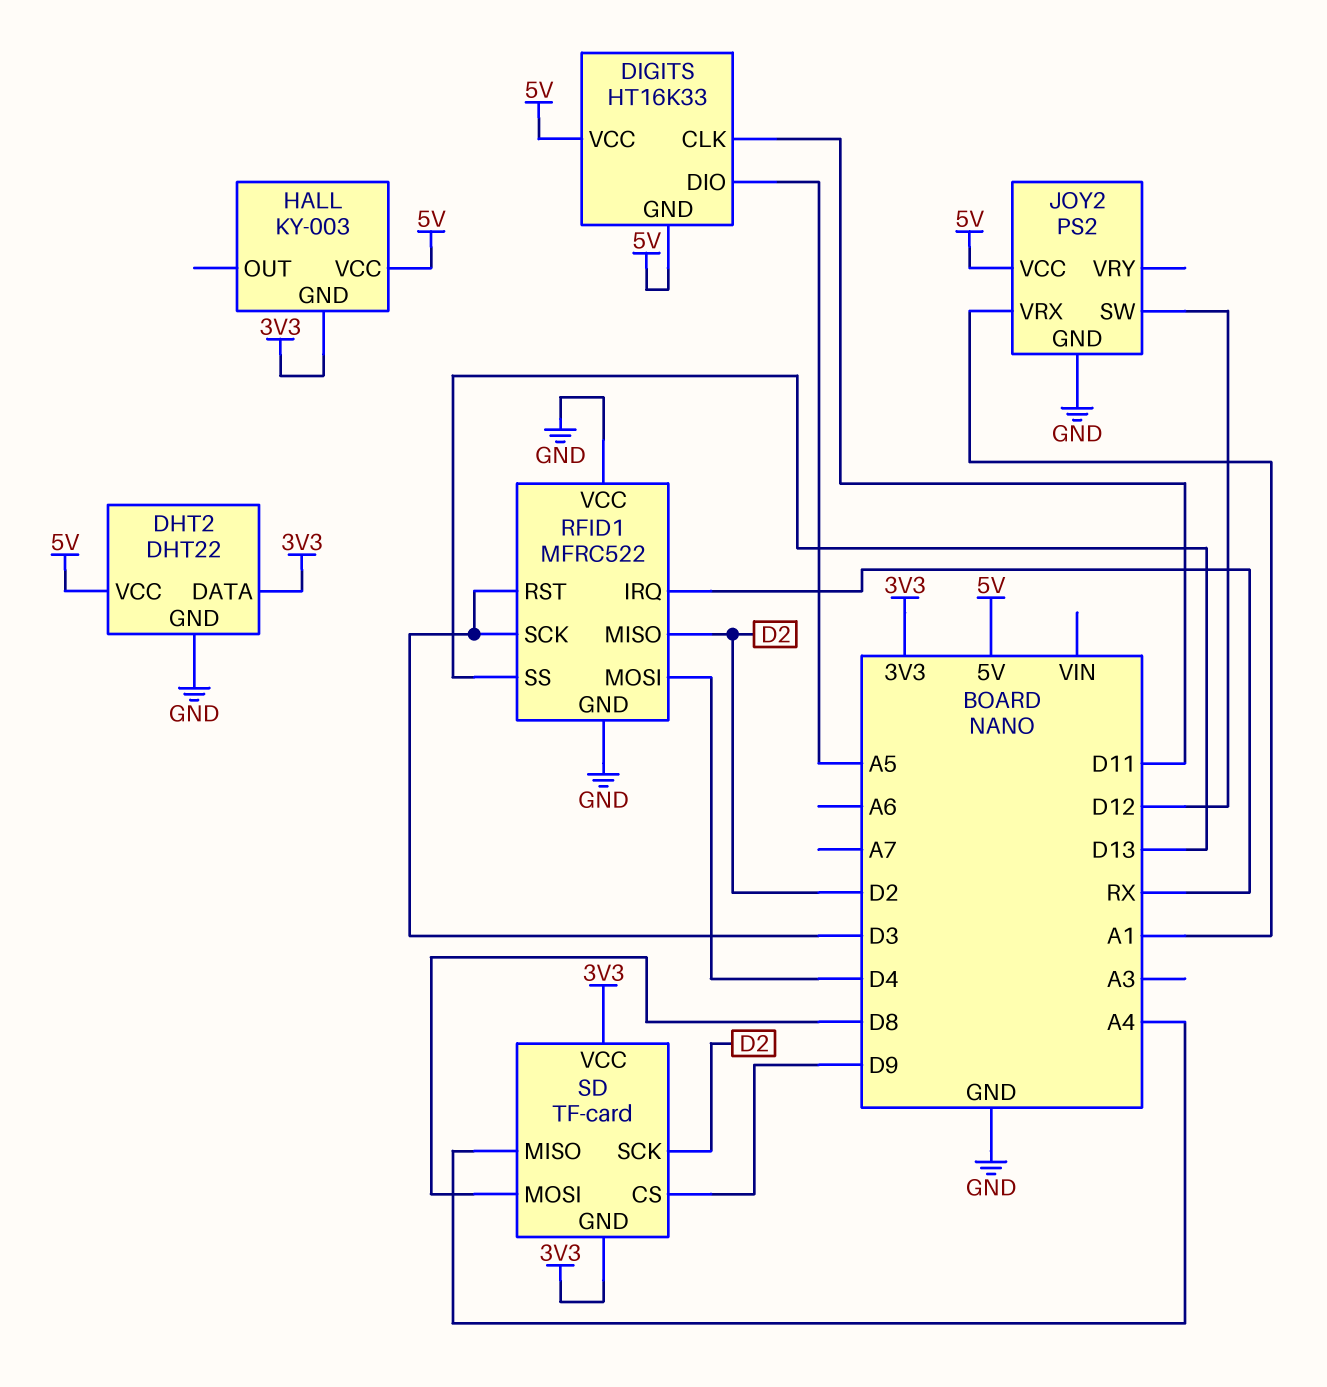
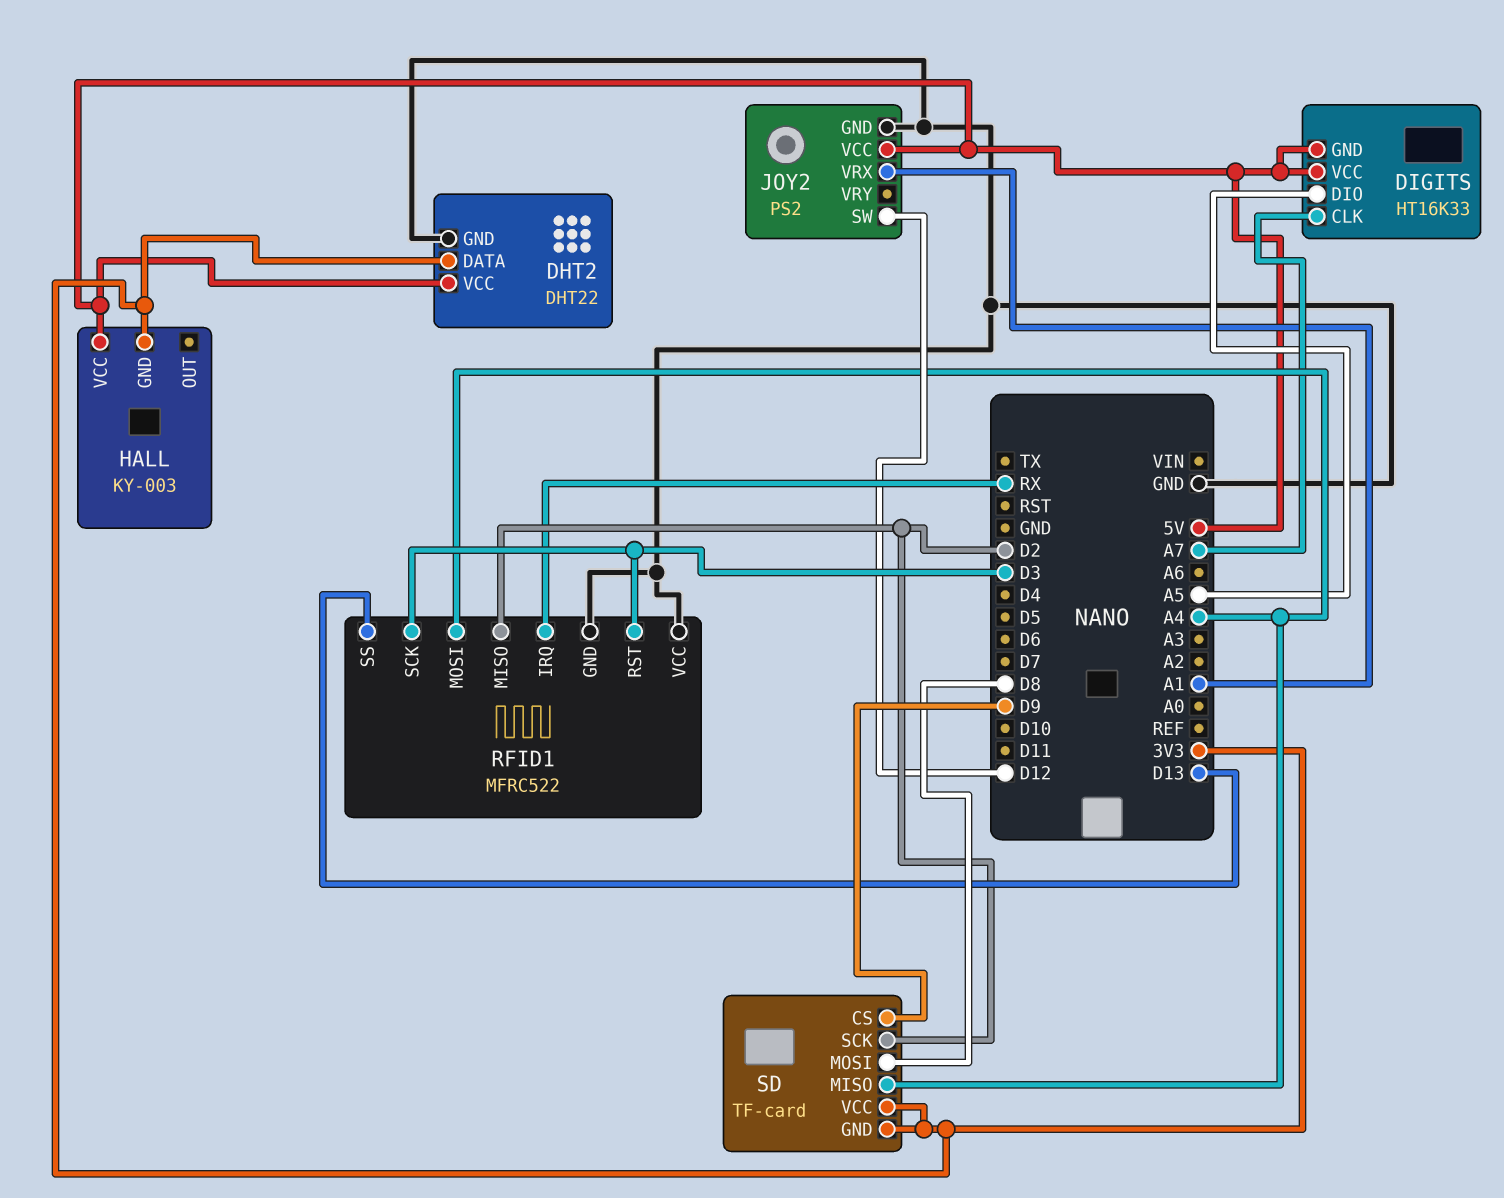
DIGITS pin CLK: D11 -> A7
RFID1 pin MOSI: D4 -> A4

